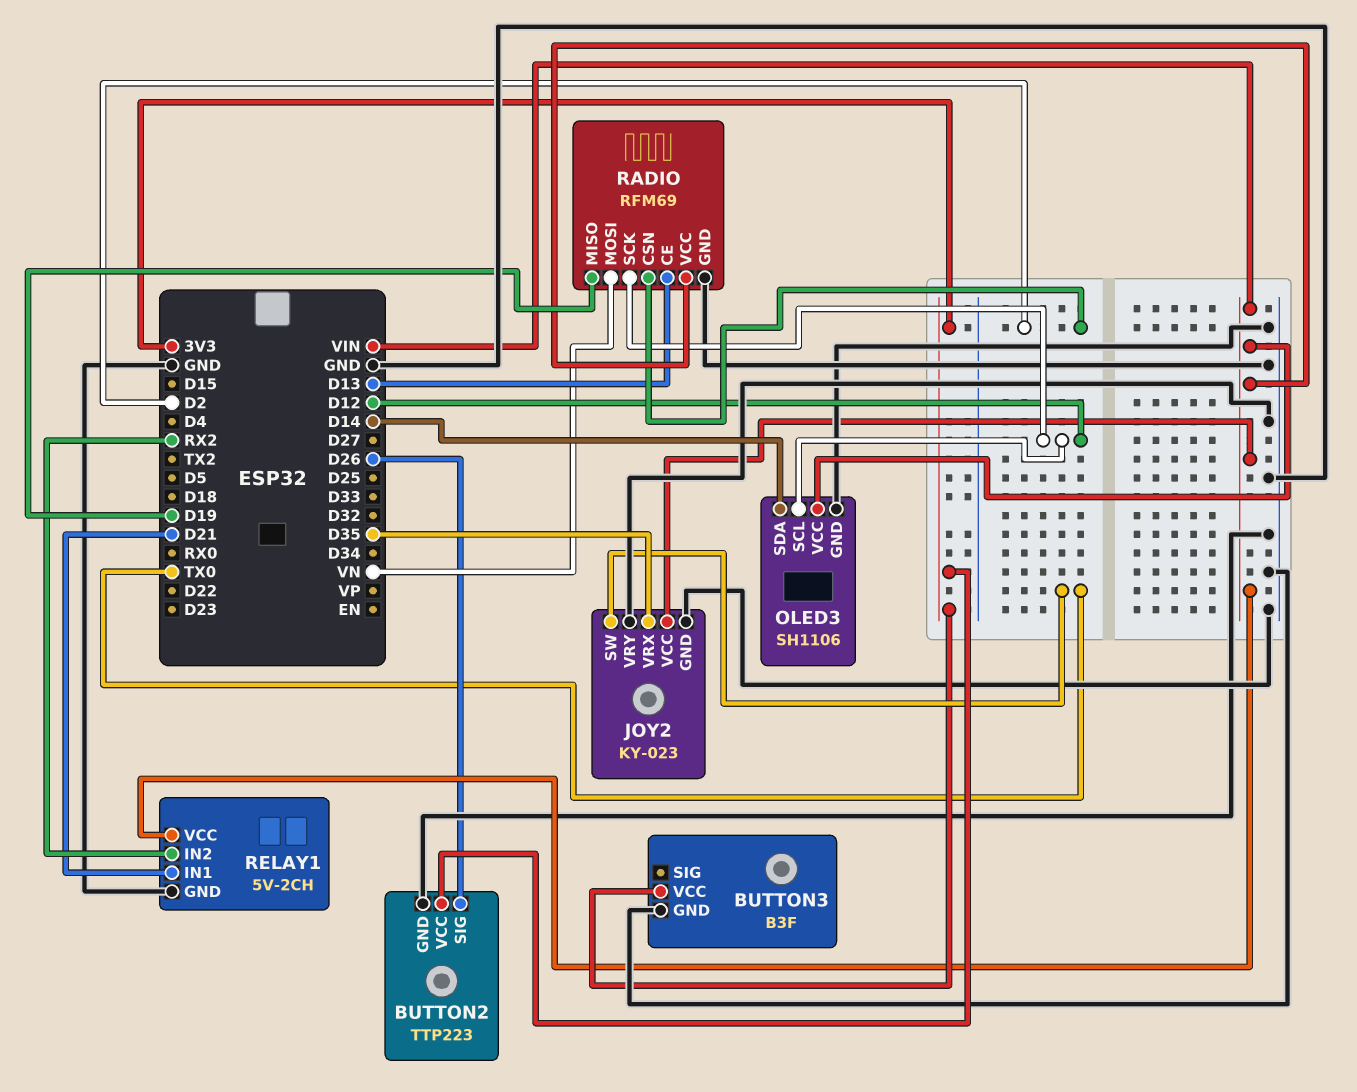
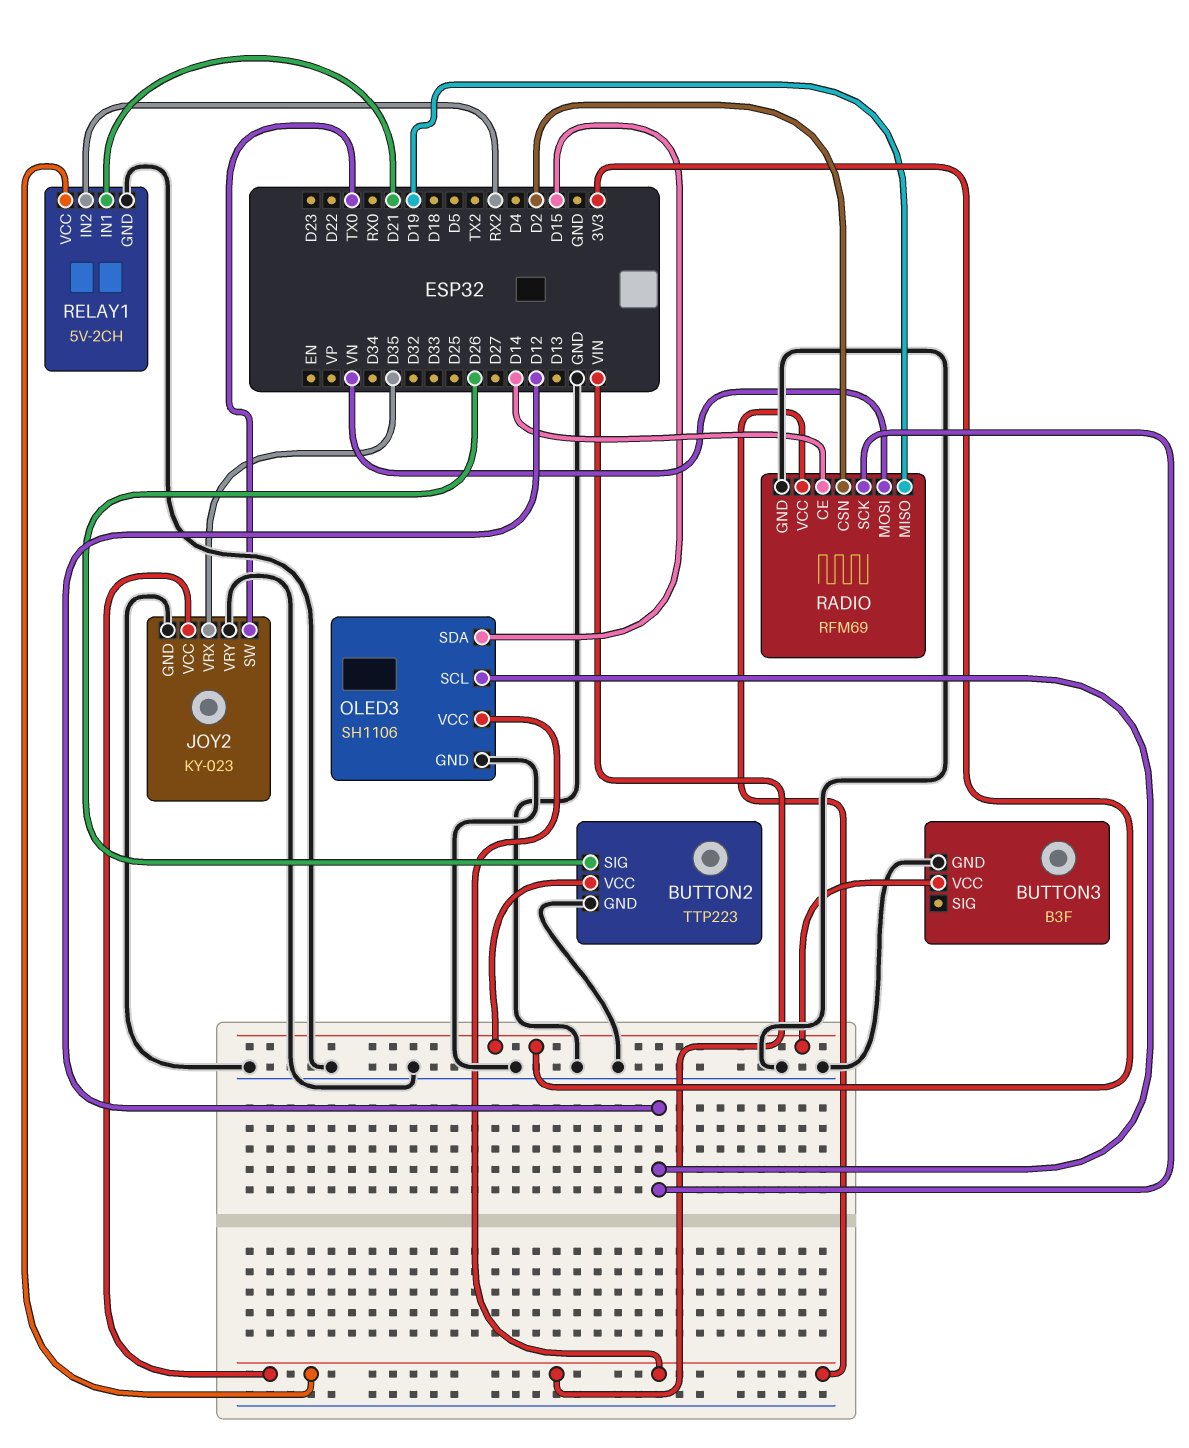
OLED3 pin SDA: D14 -> D15
RADIO pin CE: D13 -> D14

